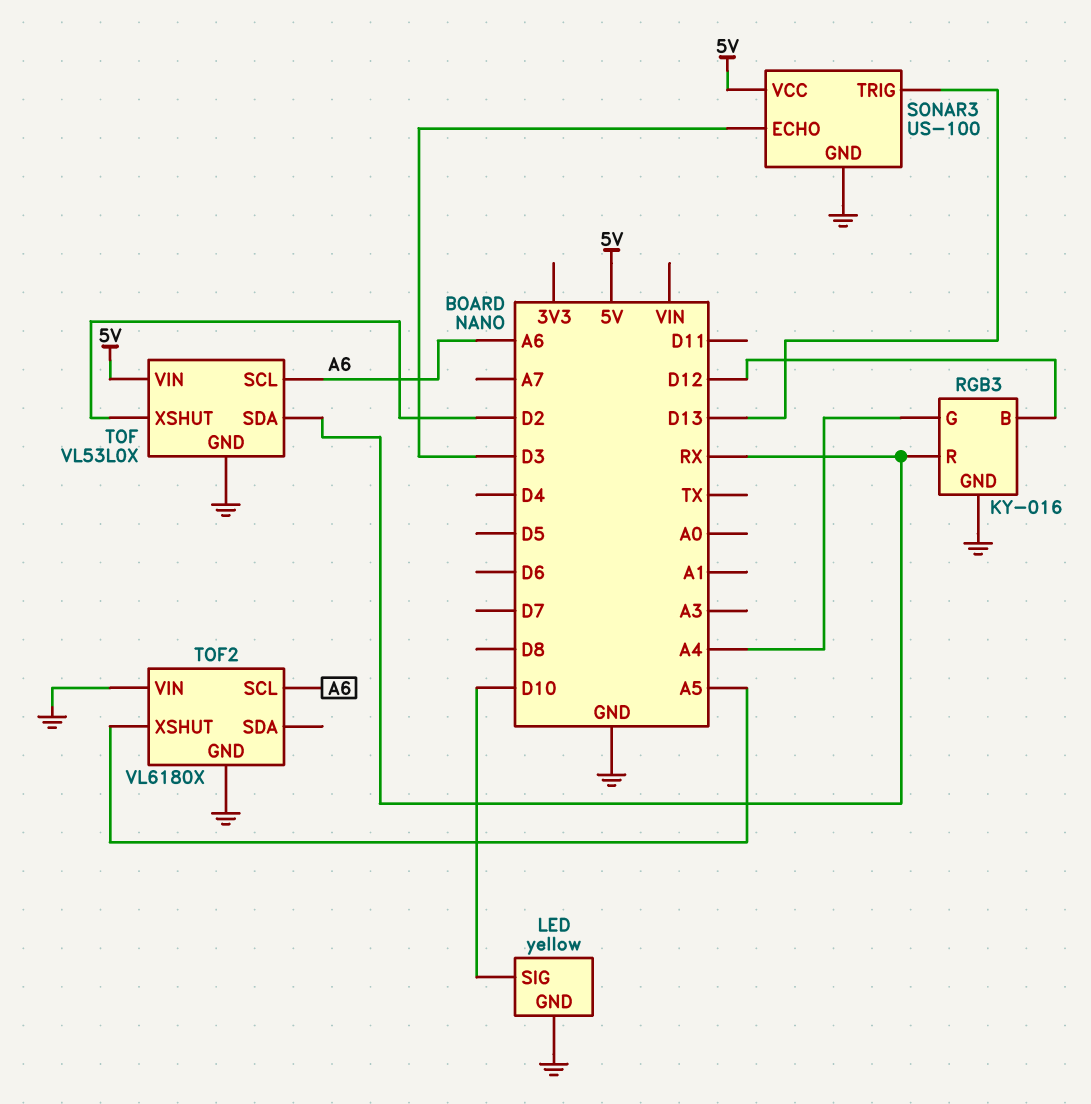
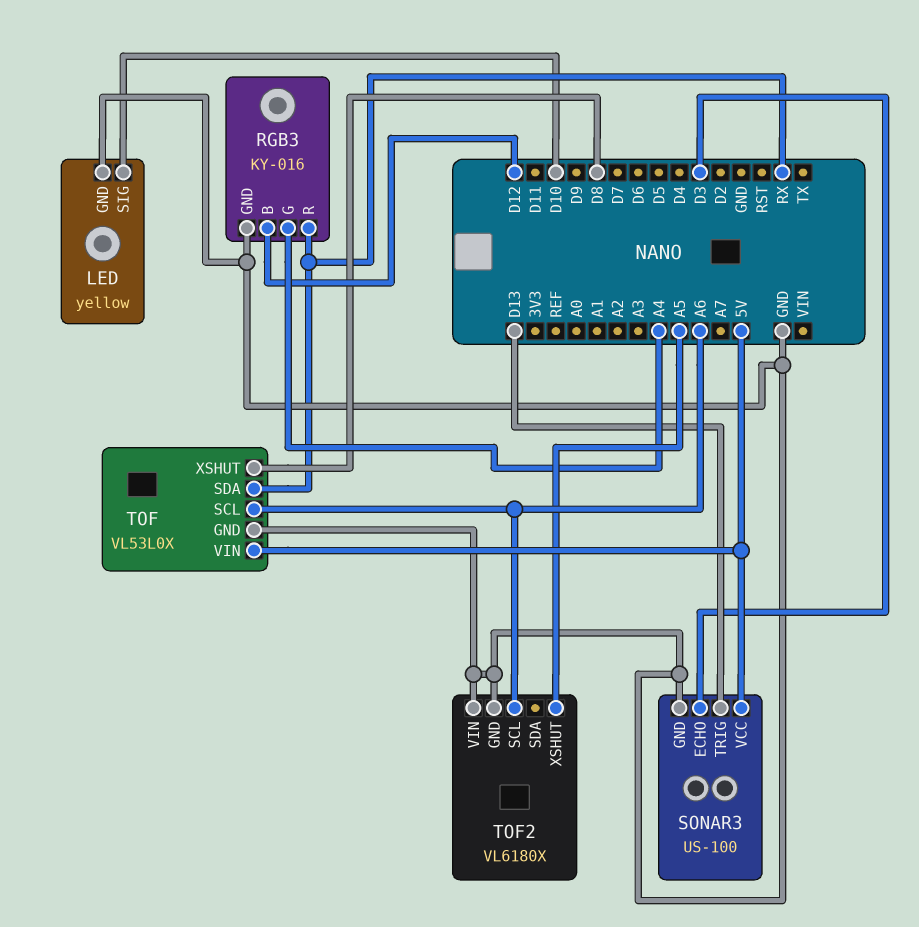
TOF pin XSHUT: D2 -> D8

